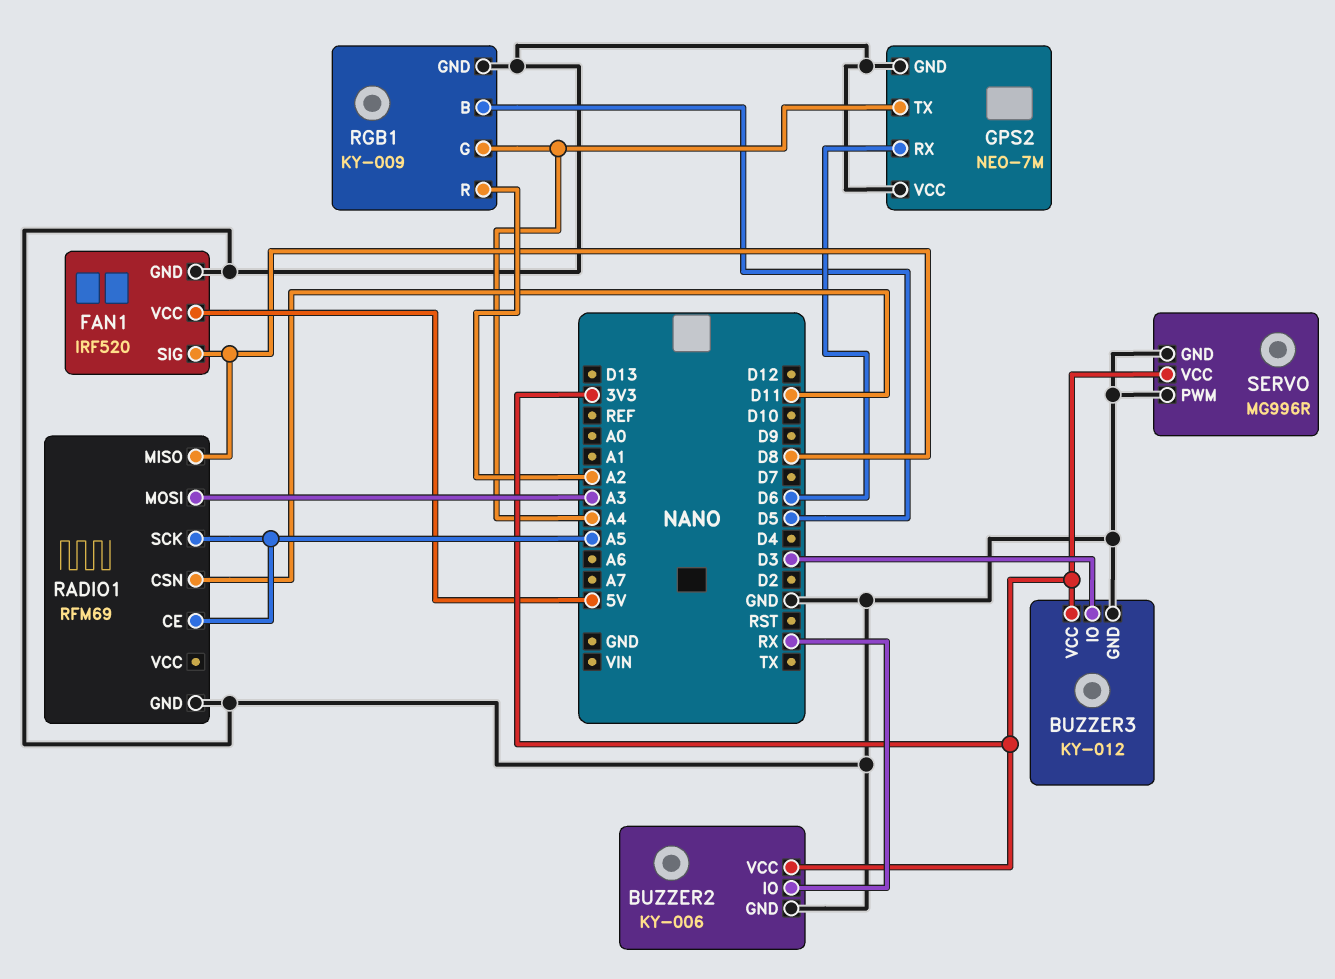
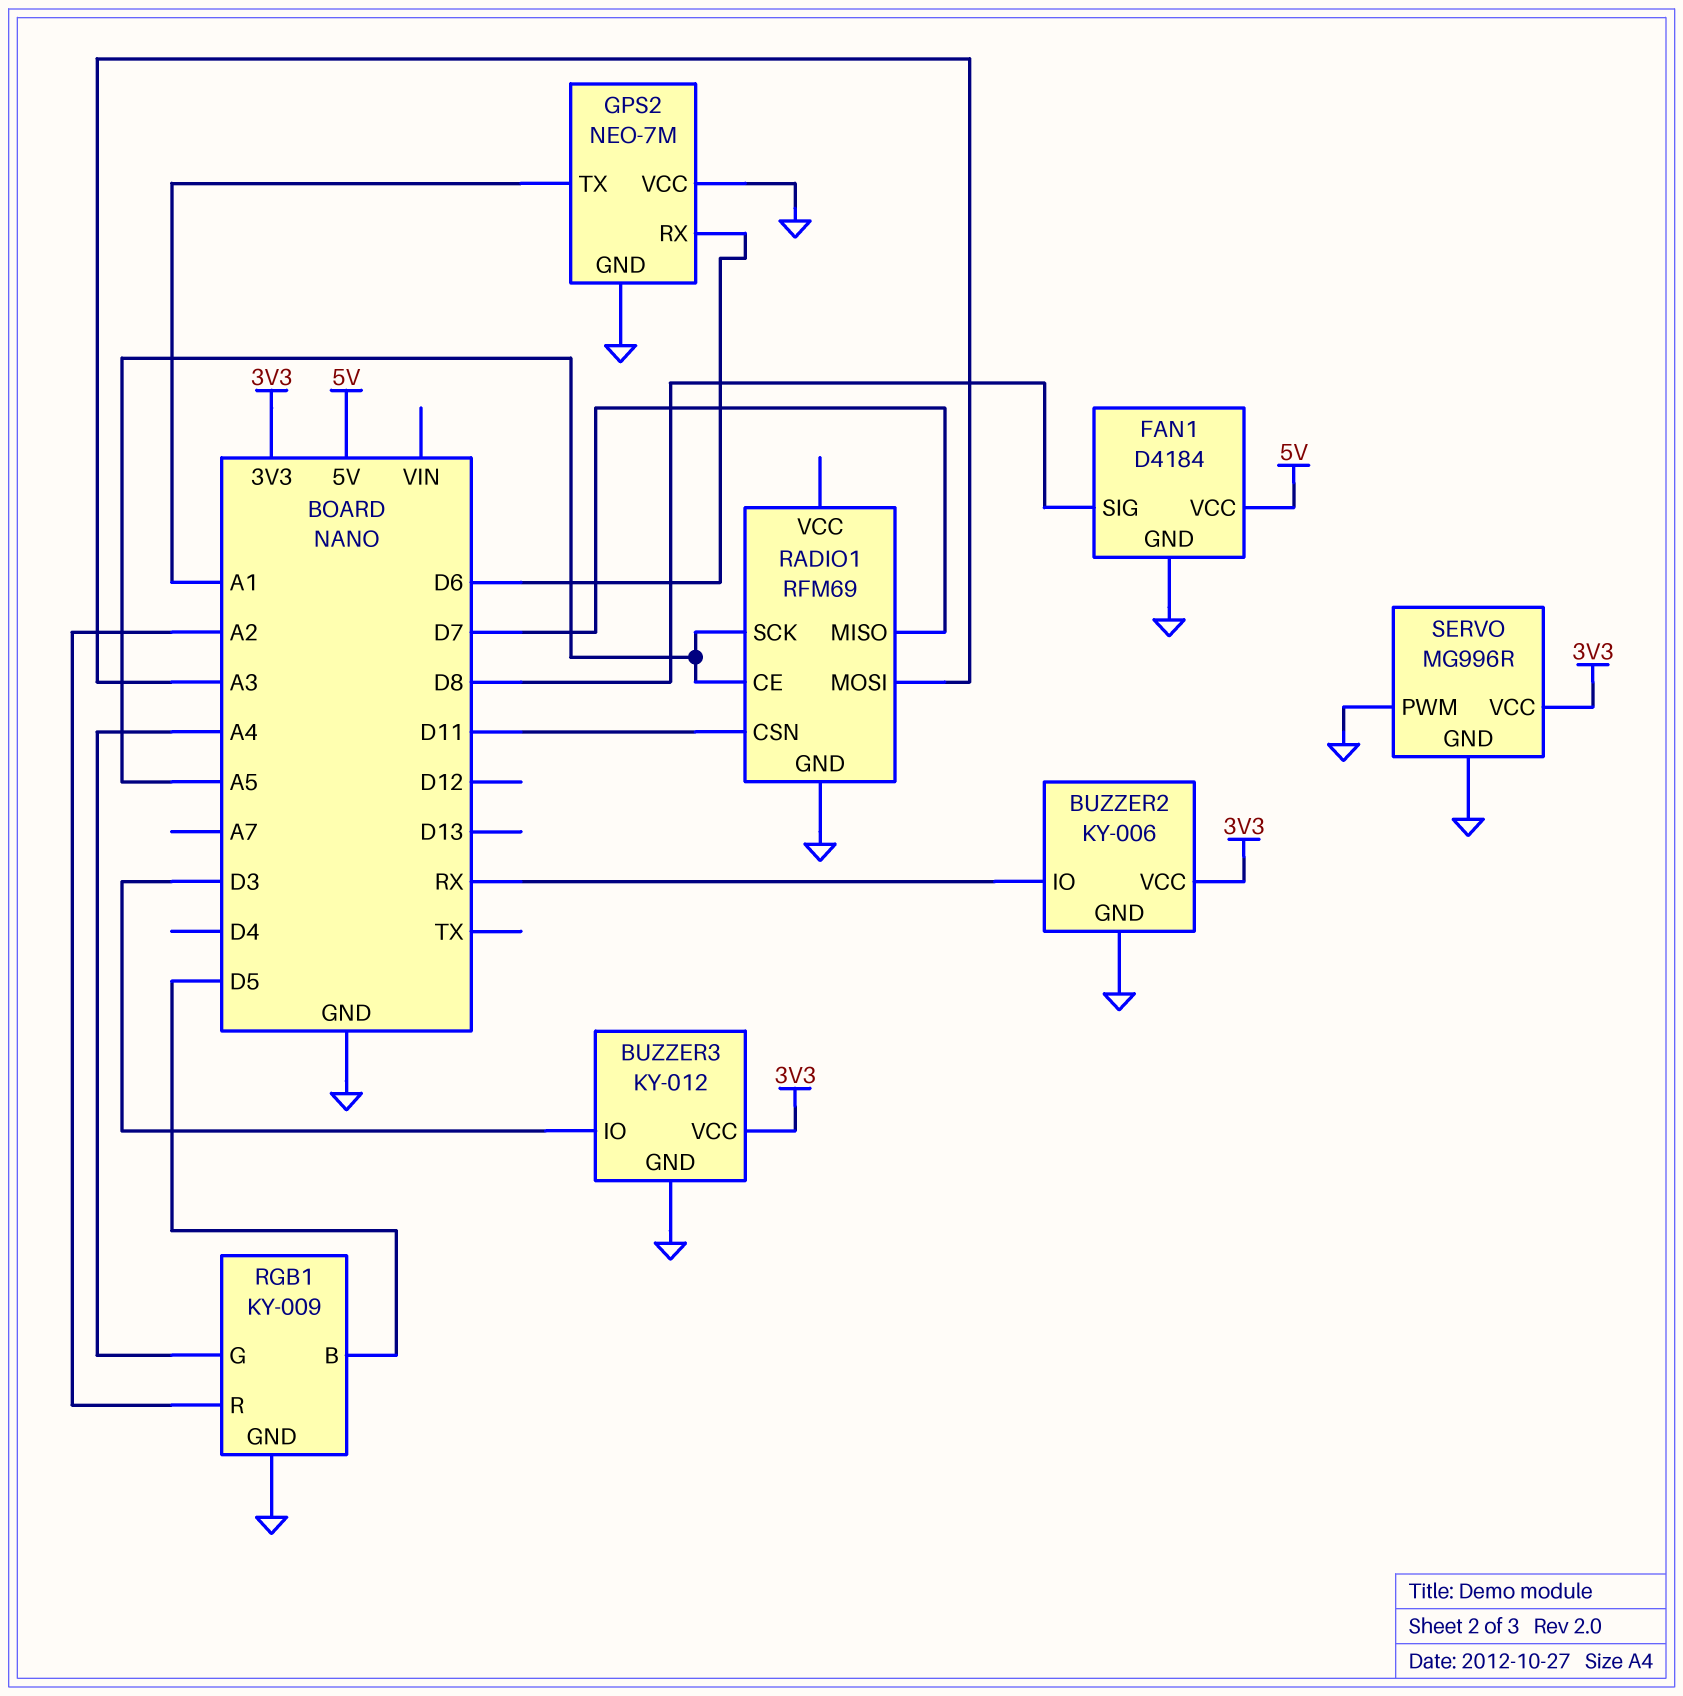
FAN1: IRF520 -> D4184
GPS2 pin TX: A4 -> A1
RADIO1 pin MISO: D8 -> D7

